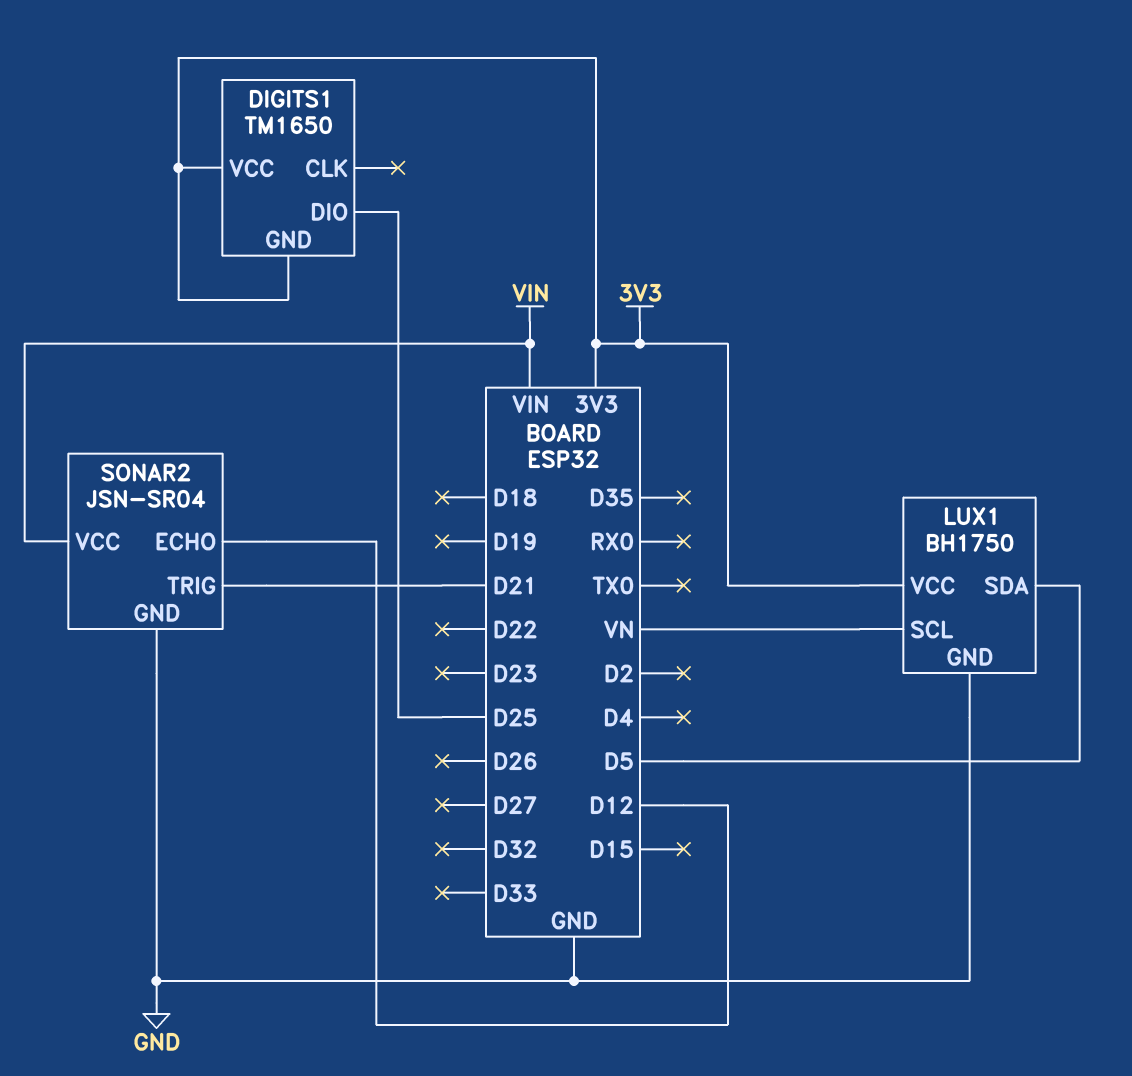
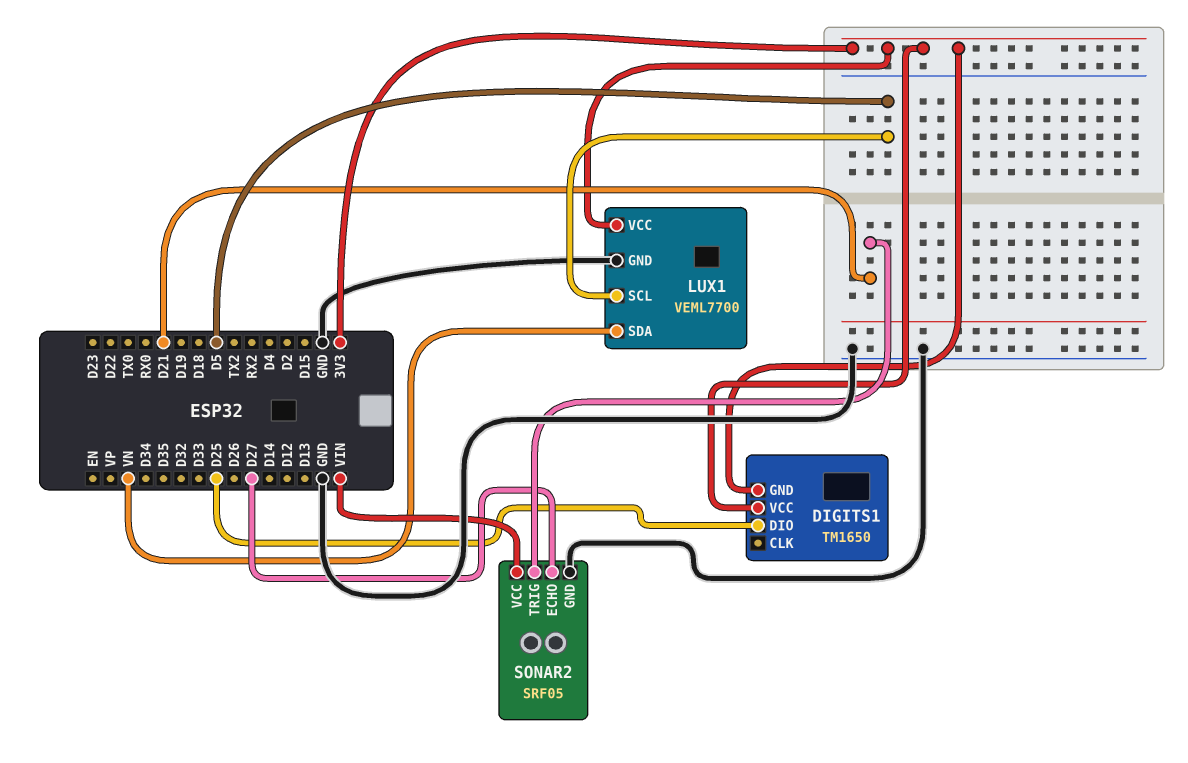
LUX1: BH1750 -> VEML7700
LUX1 pin SCL: VN -> D5
LUX1 pin SDA: D5 -> VN
SONAR2: JSN-SR04 -> SRF05
SONAR2 pin ECHO: D12 -> D27

